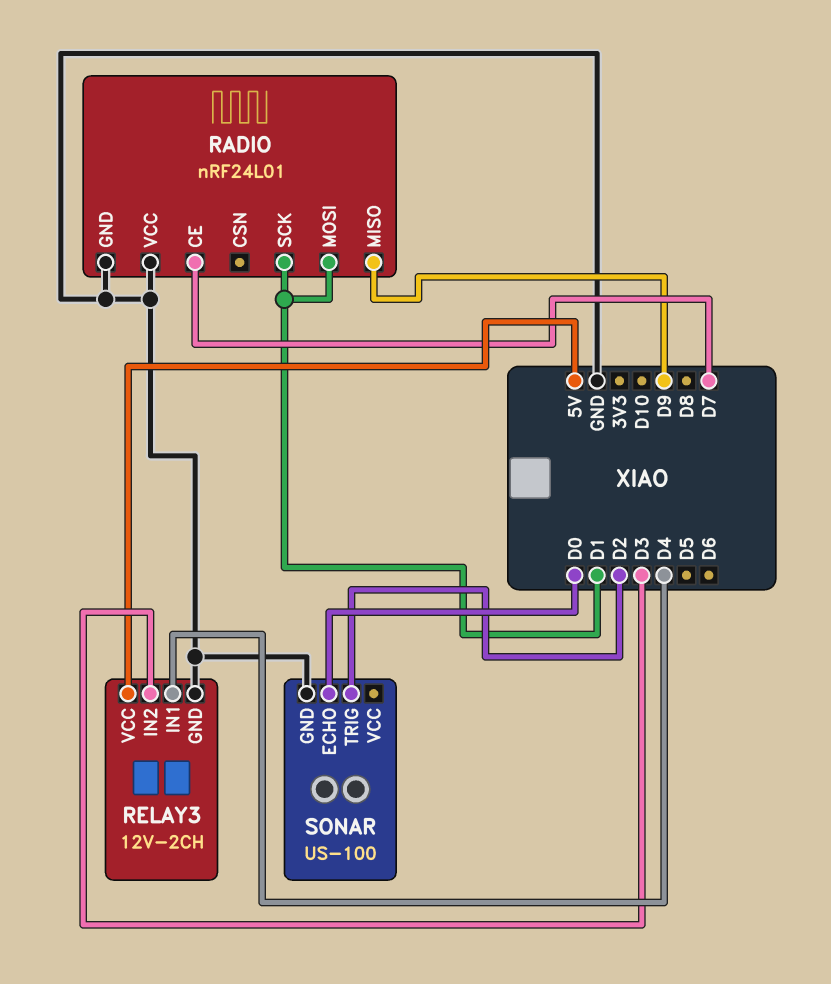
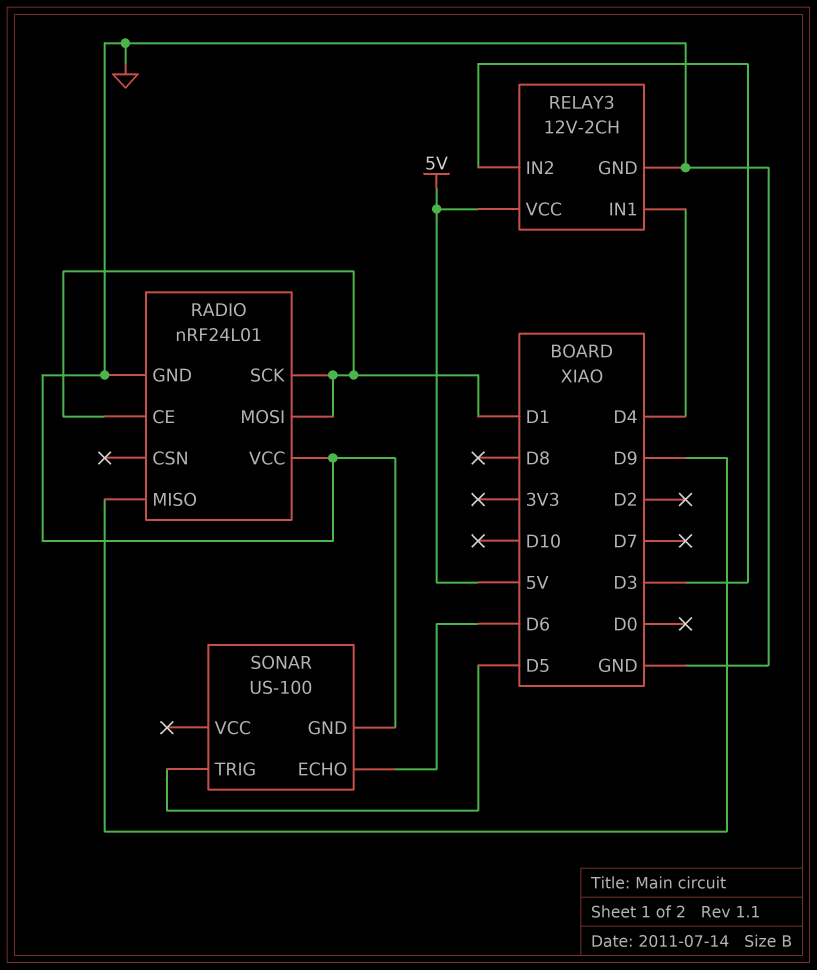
RADIO pin CE: D7 -> D1
SONAR pin ECHO: D0 -> D6
SONAR pin TRIG: D2 -> D5

